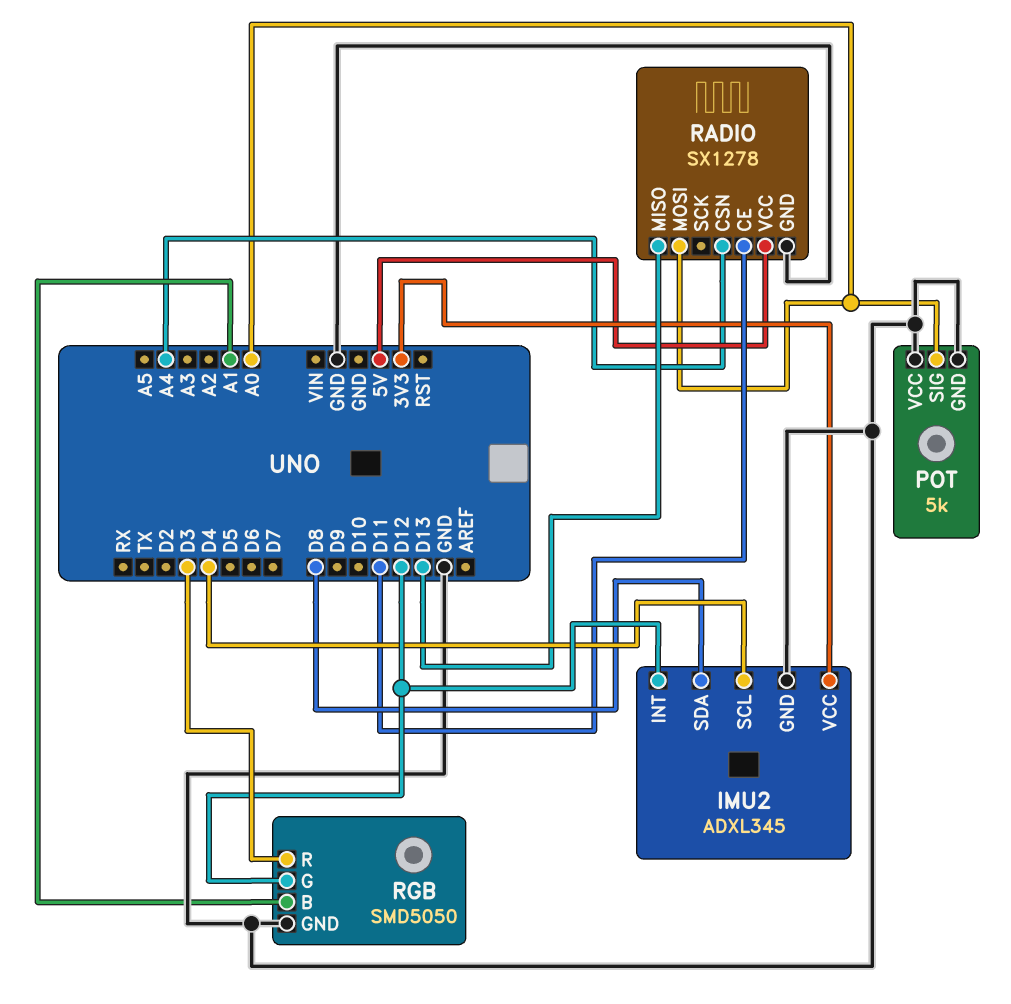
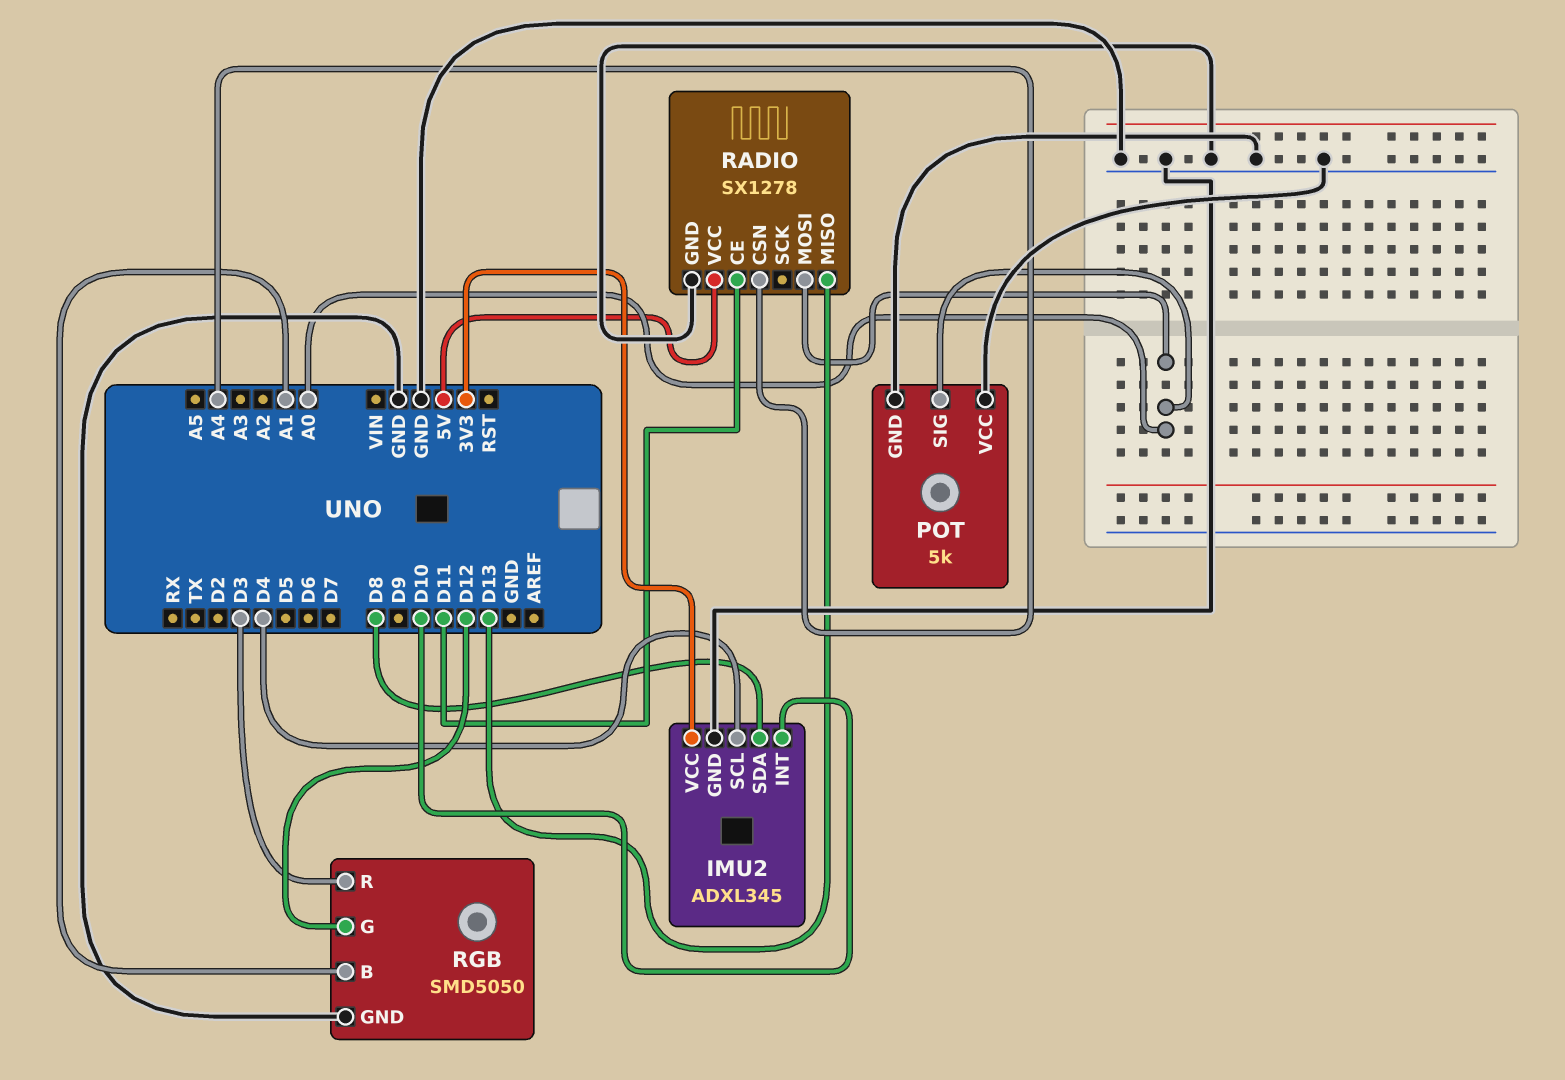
IMU2 pin INT: D12 -> D10

